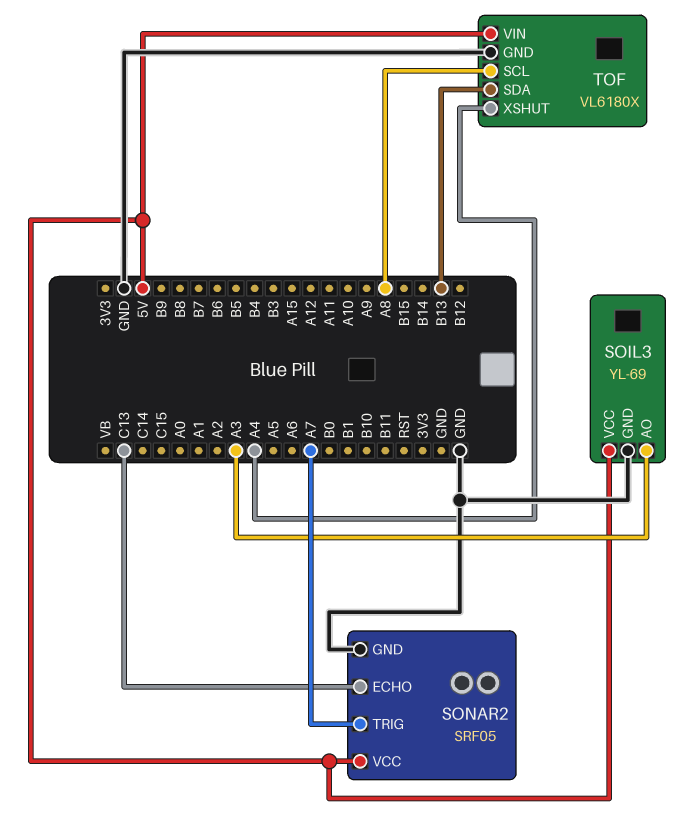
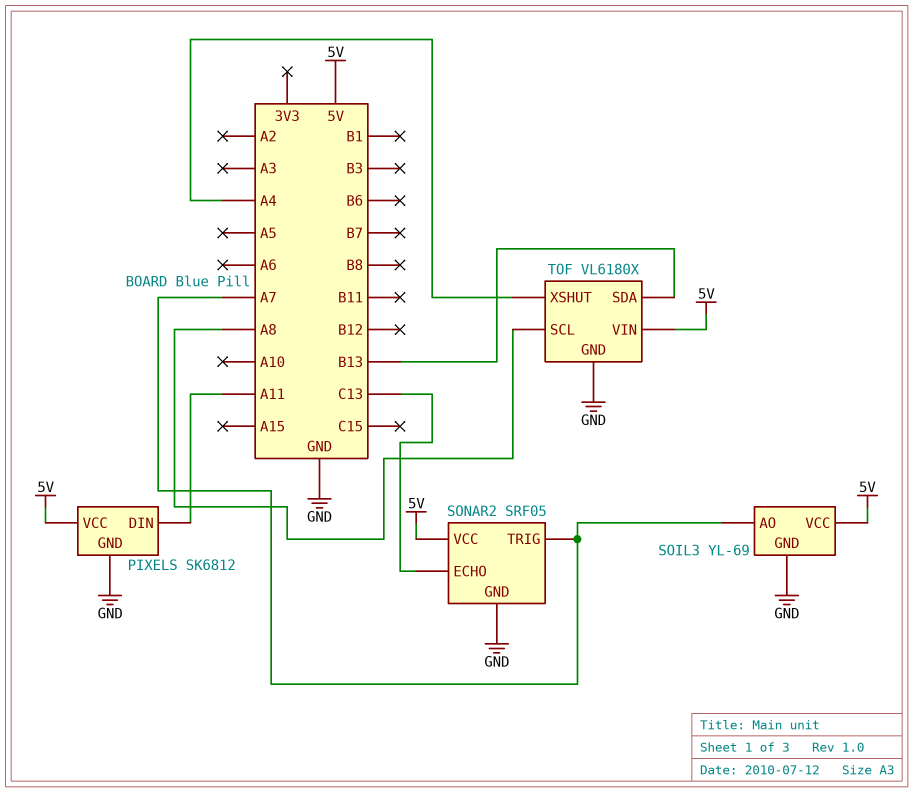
PIXELS: none -> SK6812
PIXELS pin DIN: none -> A11
PIXELS pin GND: none -> GND
PIXELS pin VCC: none -> 5V
SOIL3 pin AO: A3 -> A7

